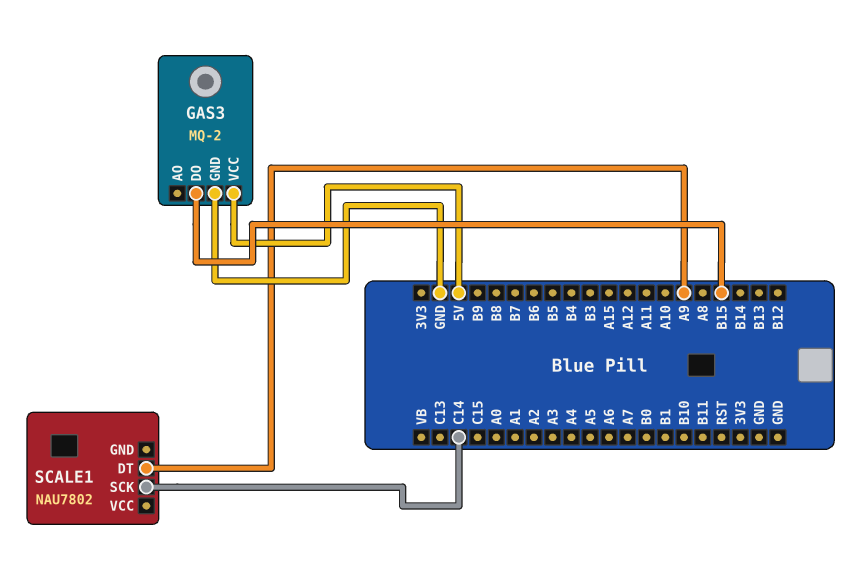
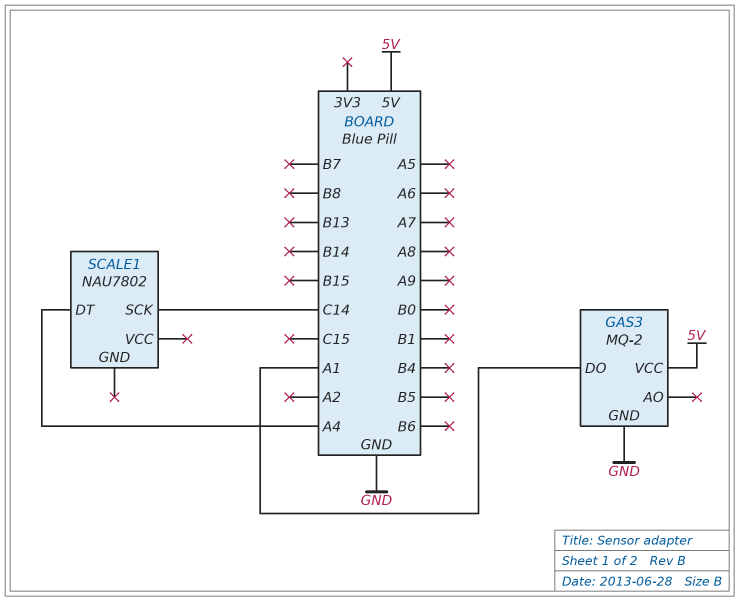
GAS3 pin DO: B15 -> A1
SCALE1 pin DT: A9 -> A4

